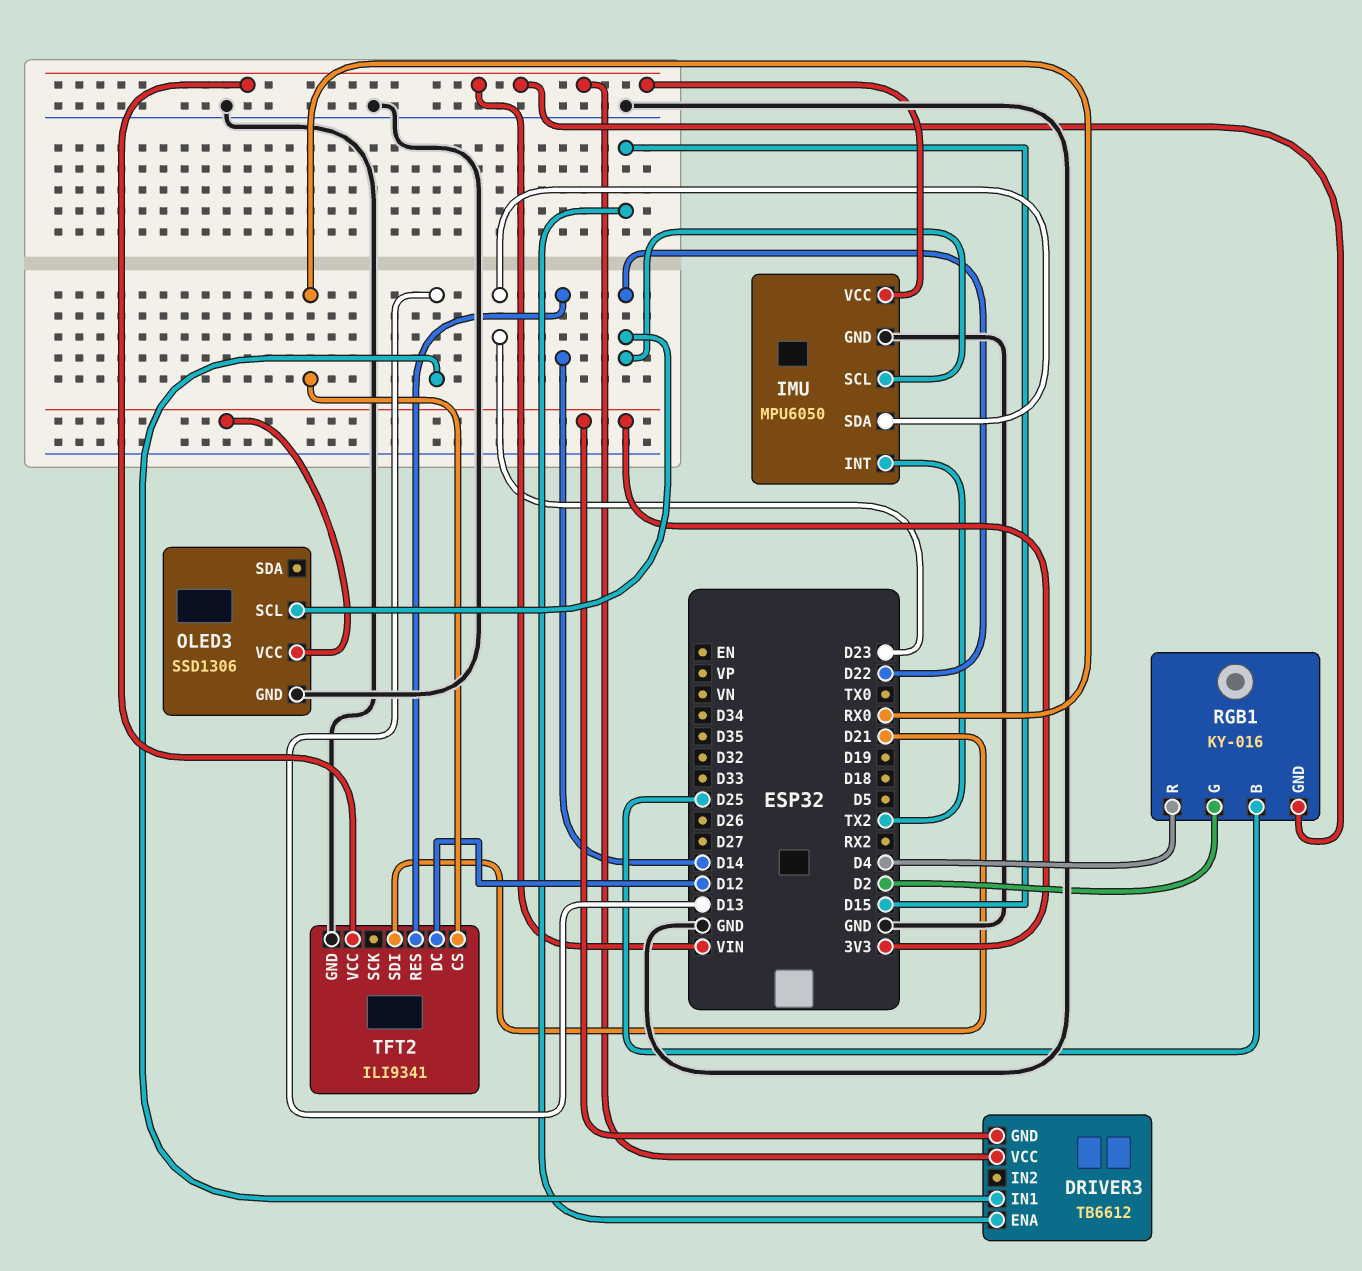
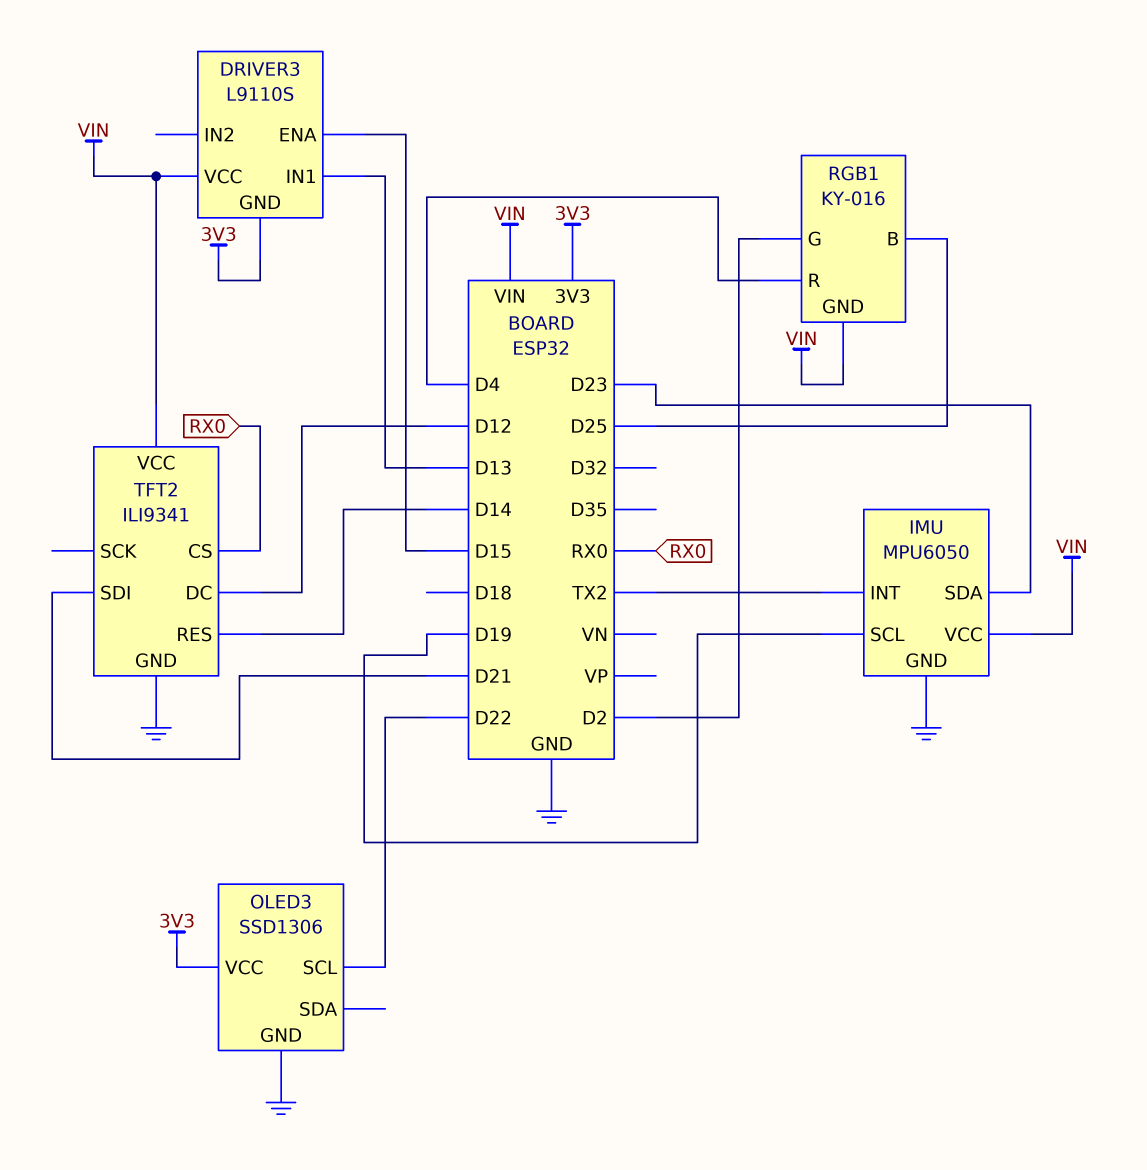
DRIVER3: TB6612 -> L9110S
IMU pin SCL: D22 -> D19

